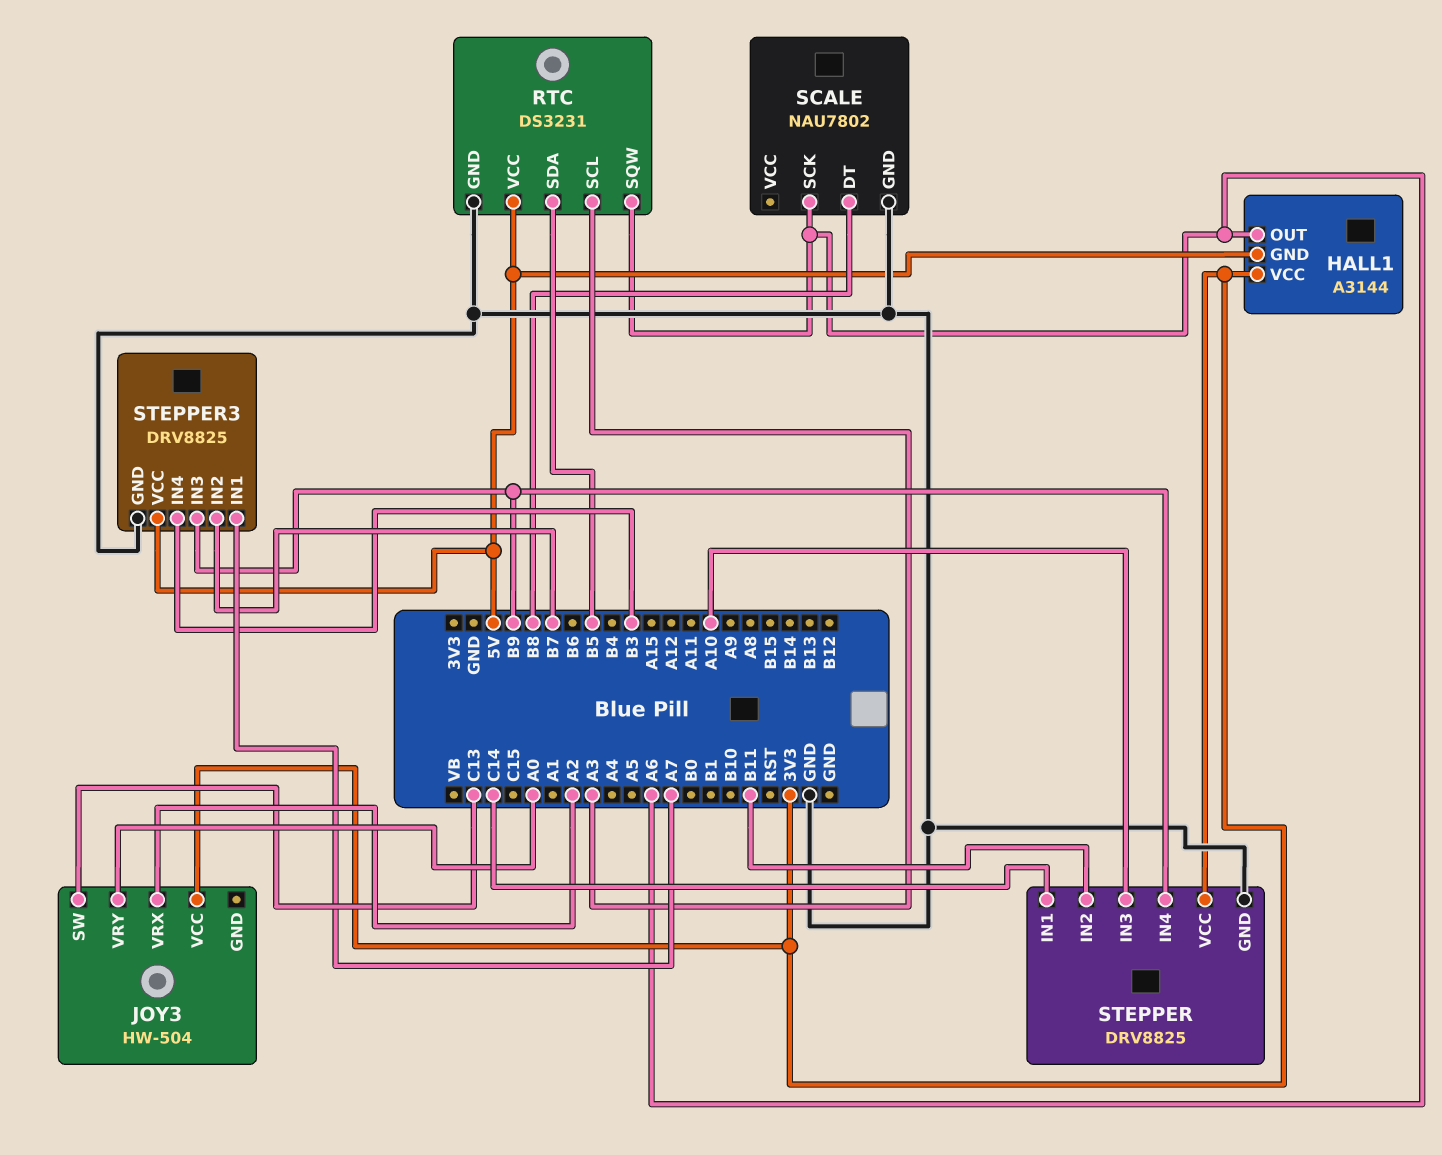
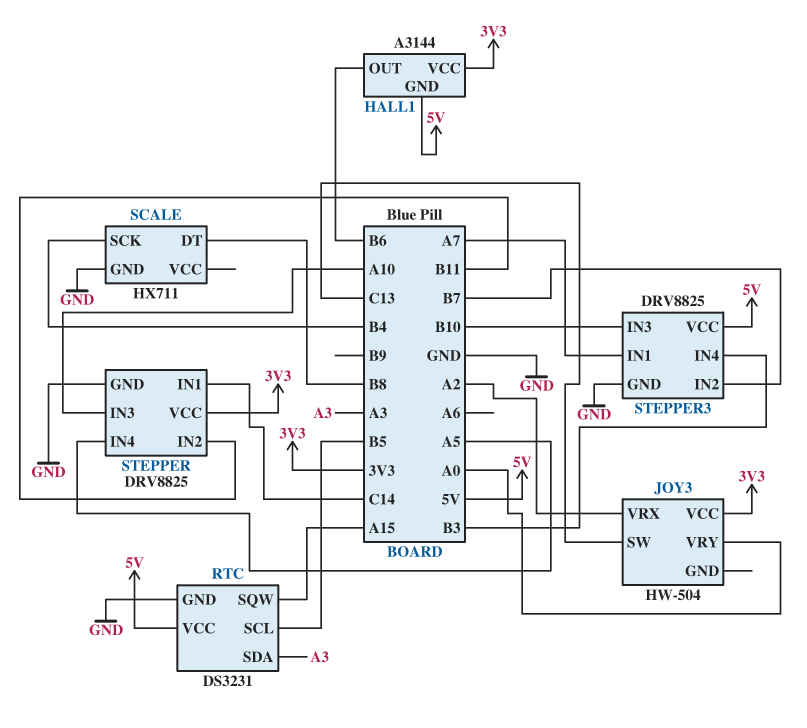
HALL1 pin OUT: A6 -> B6
RTC pin SCL: A3 -> B5
RTC pin SDA: B5 -> A3
RTC pin SQW: A6 -> A15
SCALE: NAU7802 -> HX711
SCALE pin SCK: A6 -> B4
STEPPER pin IN4: B9 -> A5
STEPPER3 pin IN3: B9 -> B10

